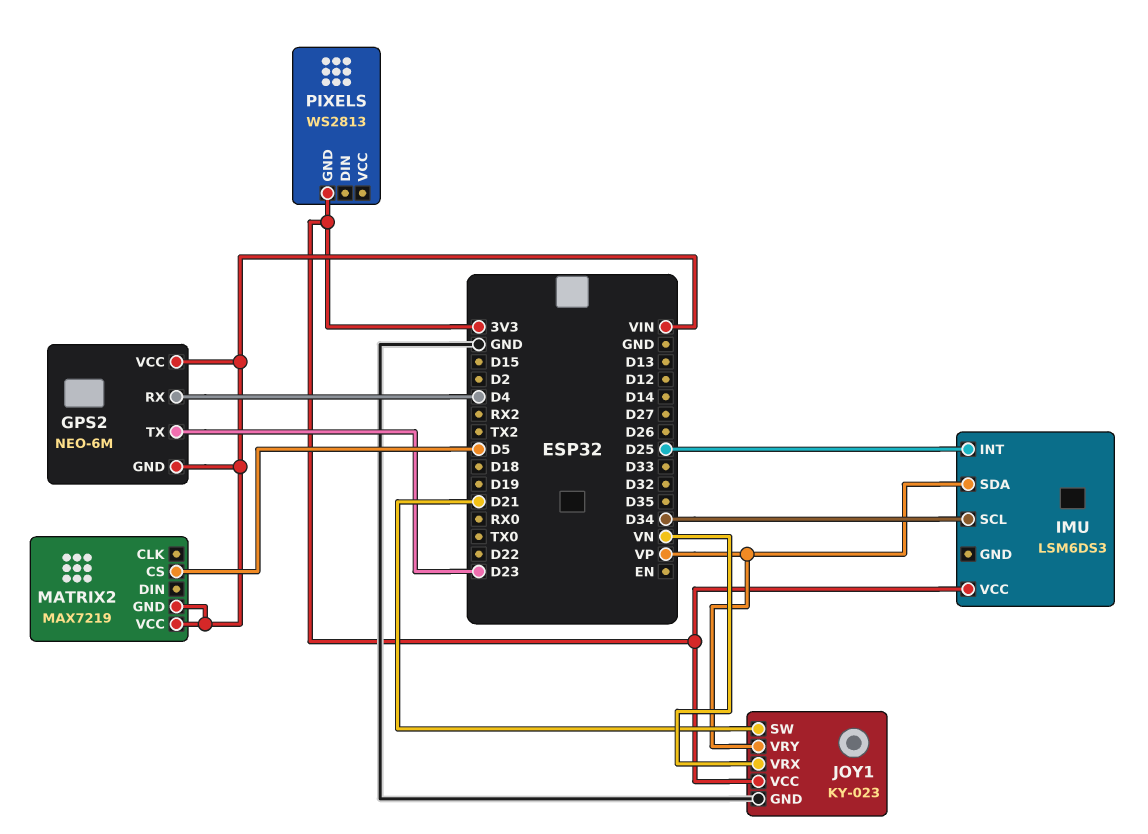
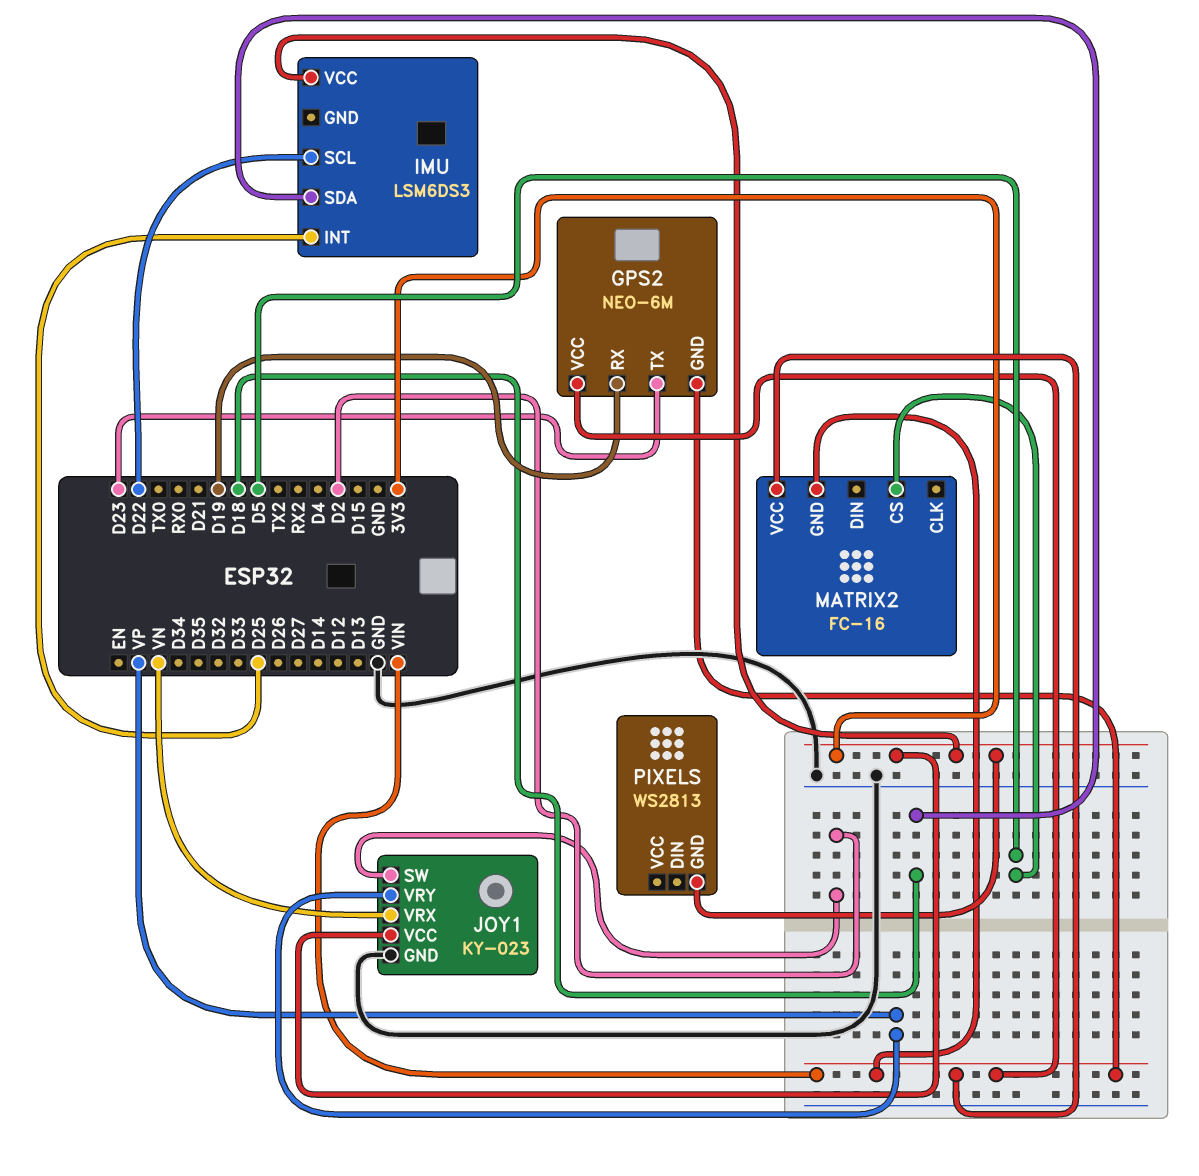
GPS2 pin RX: D4 -> D19
IMU pin SCL: D34 -> D22
IMU pin SDA: VP -> D18
JOY1 pin SW: D21 -> D2
MATRIX2: MAX7219 -> FC-16

